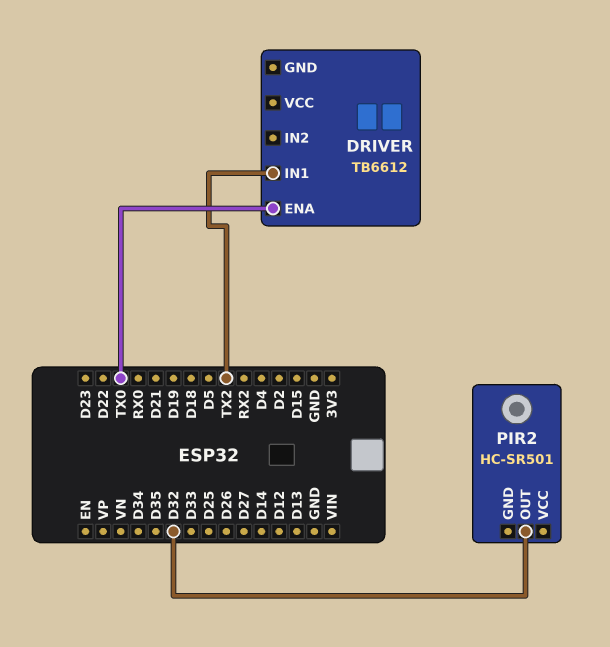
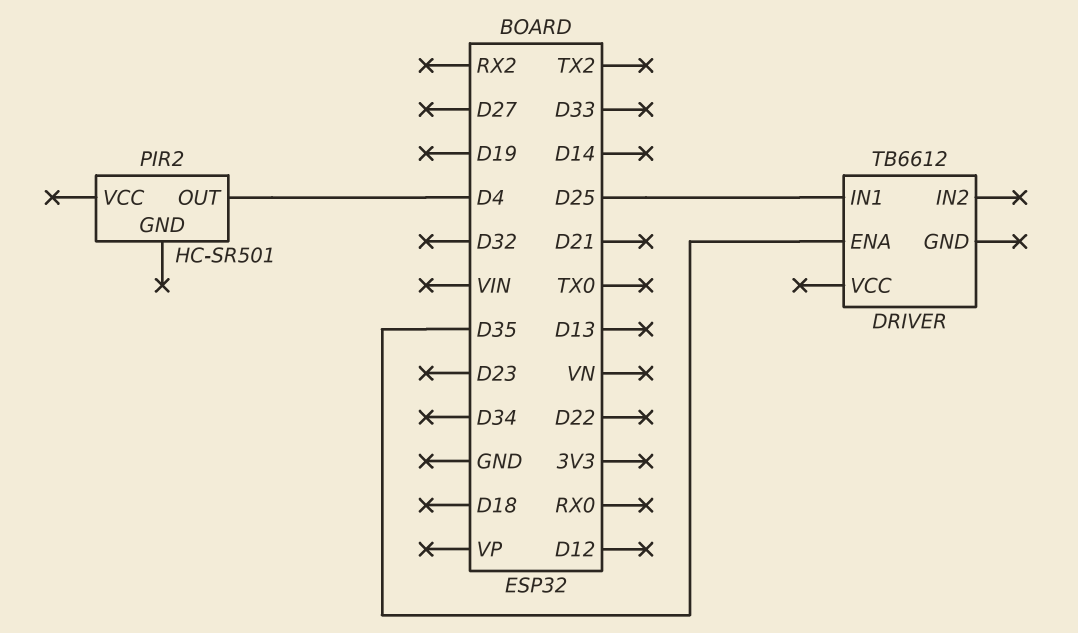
DRIVER pin ENA: TX0 -> D35
DRIVER pin IN1: TX2 -> D25
PIR2 pin OUT: D32 -> D4

